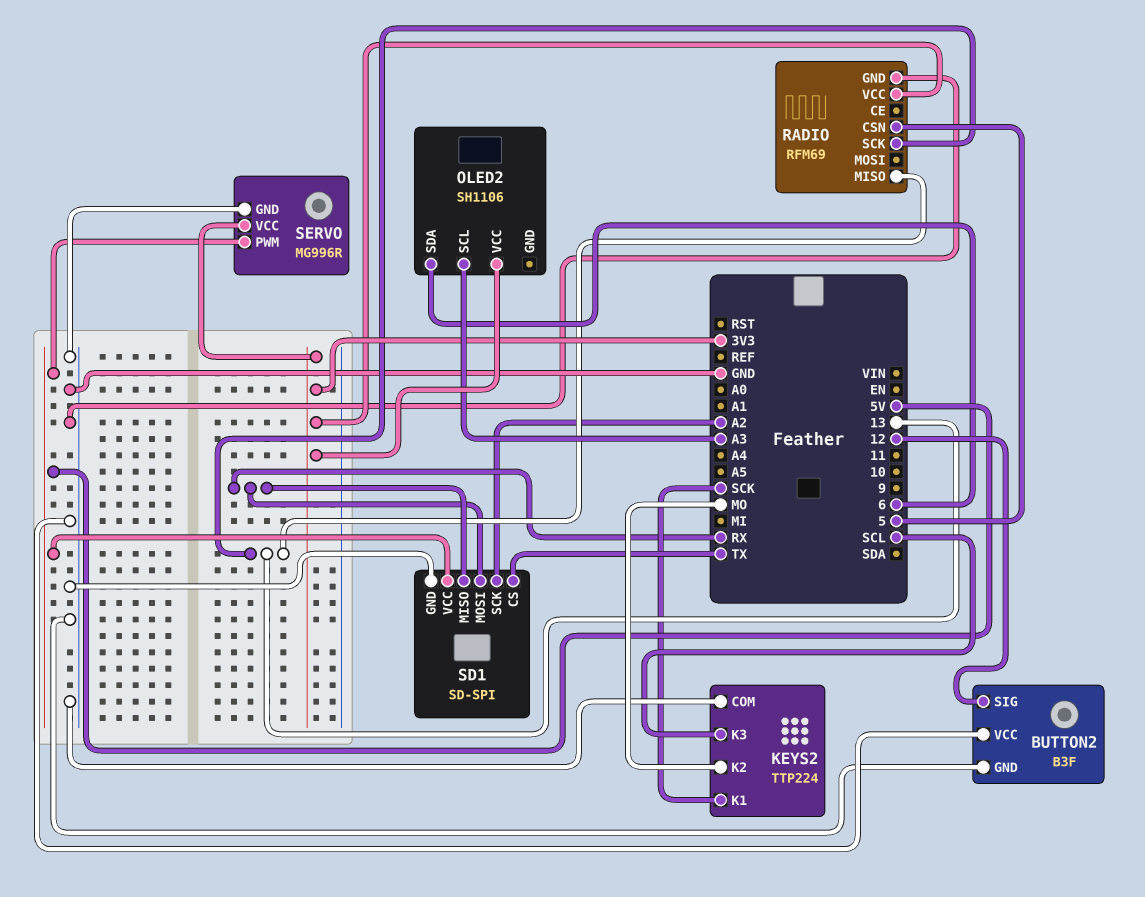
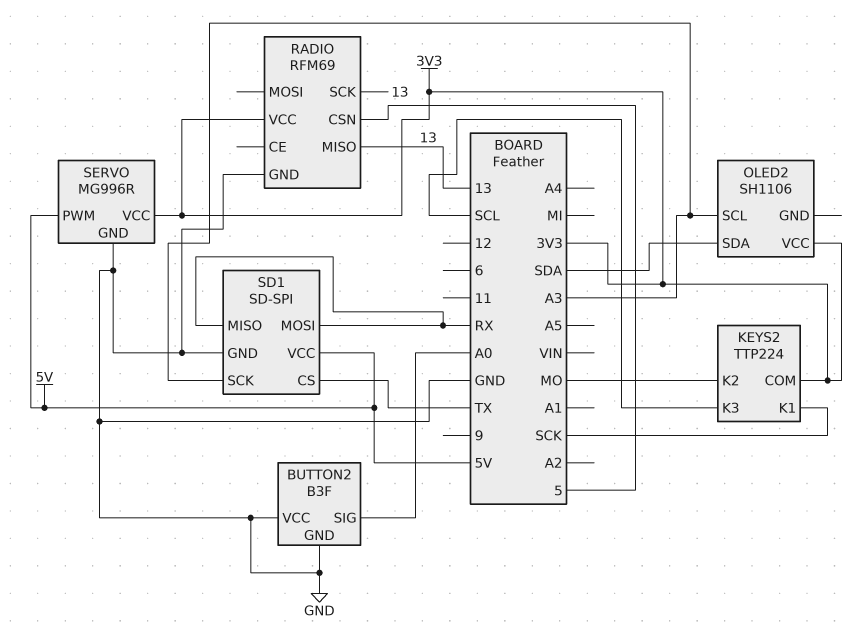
BUTTON2 pin SIG: 12 -> A0
KEYS2 pin COM: GND -> 3V3
OLED2 pin SDA: 6 -> SDA
SD1 pin SCK: A2 -> A3

